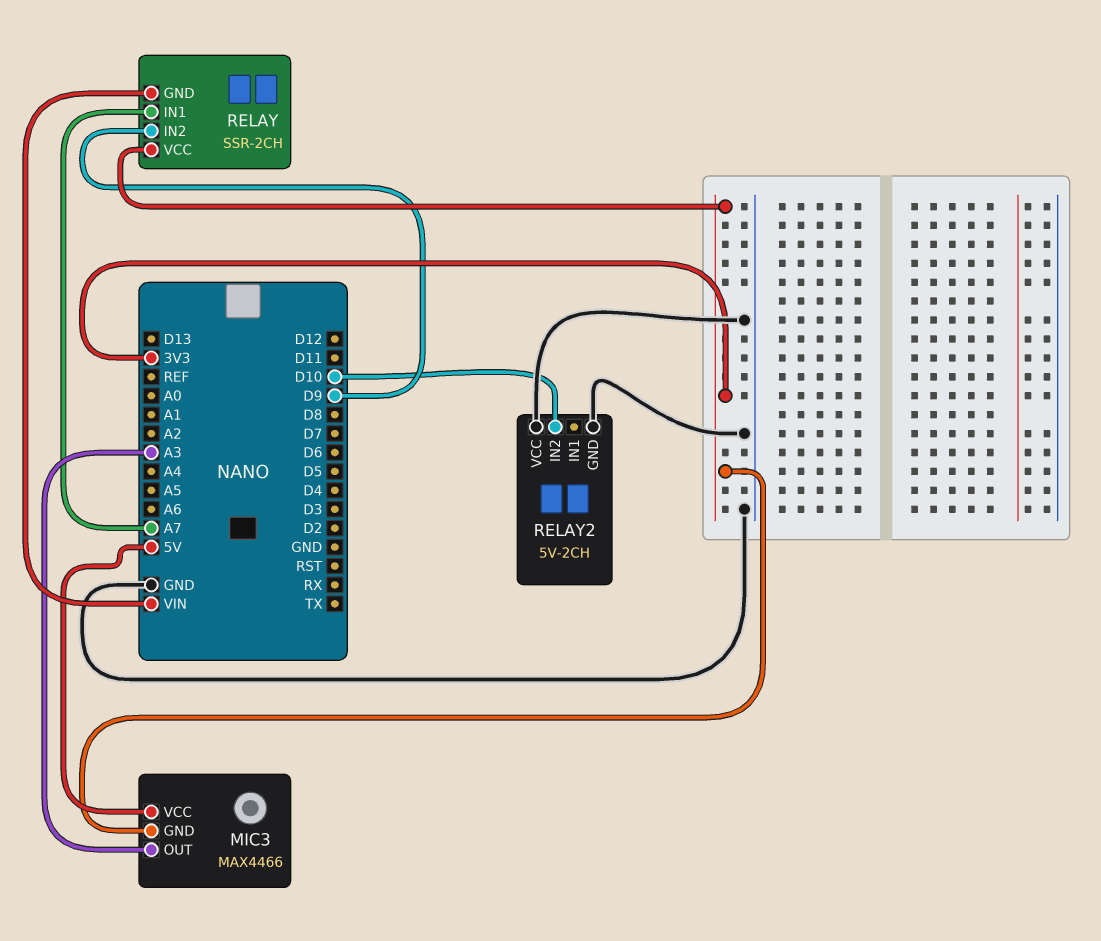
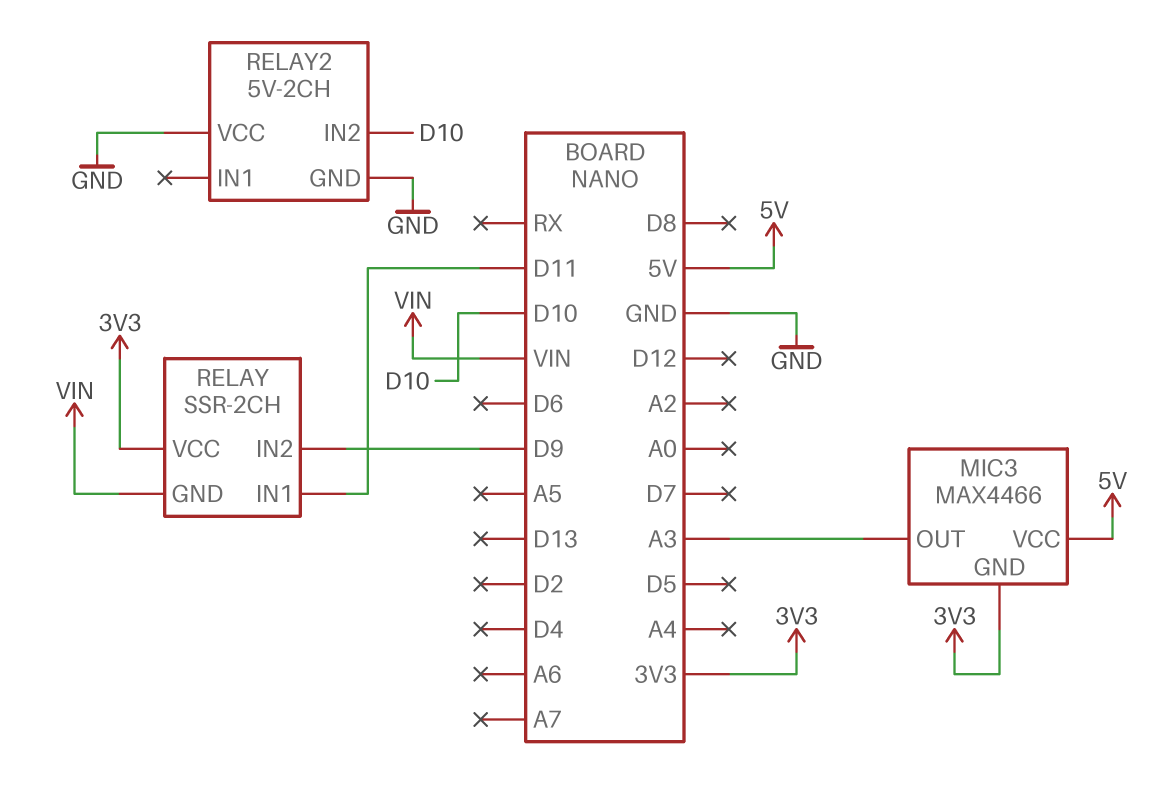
RELAY pin IN1: A7 -> D11

